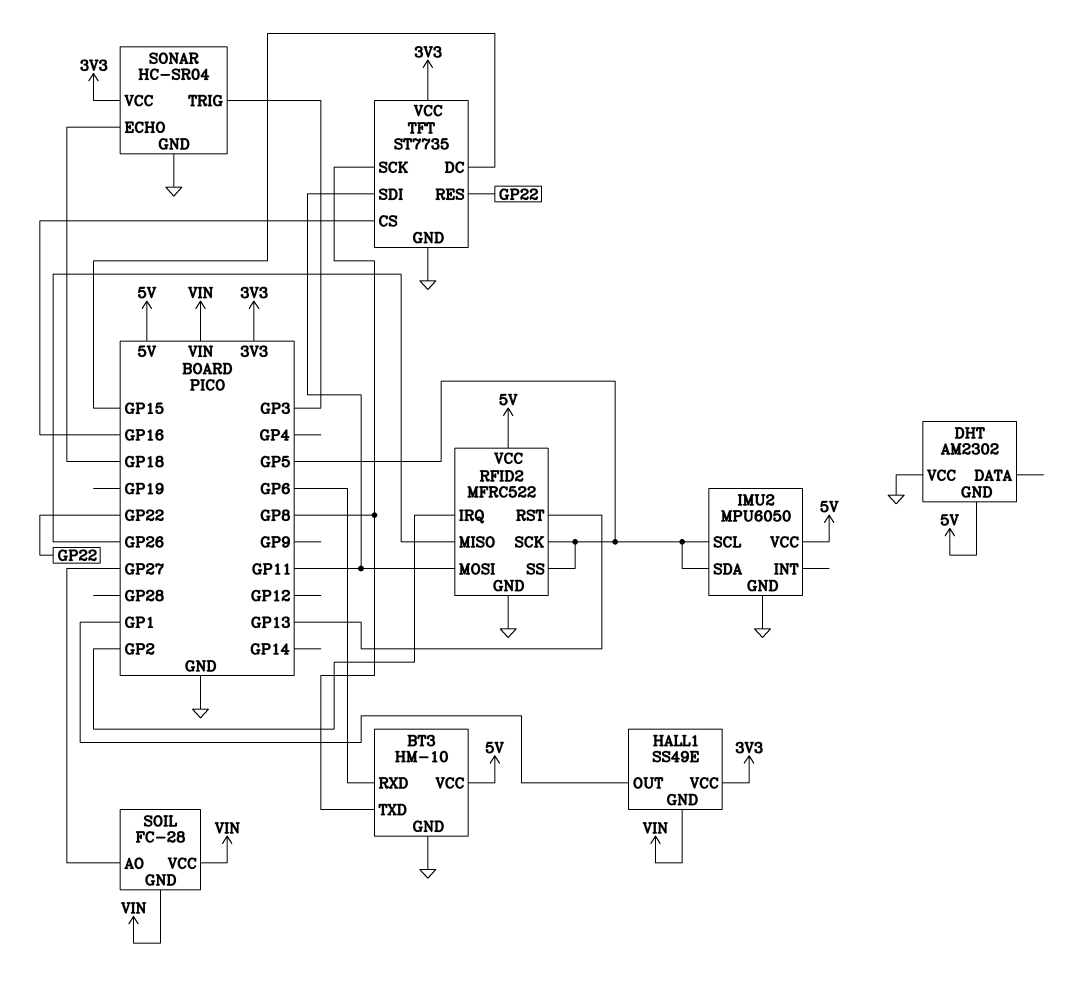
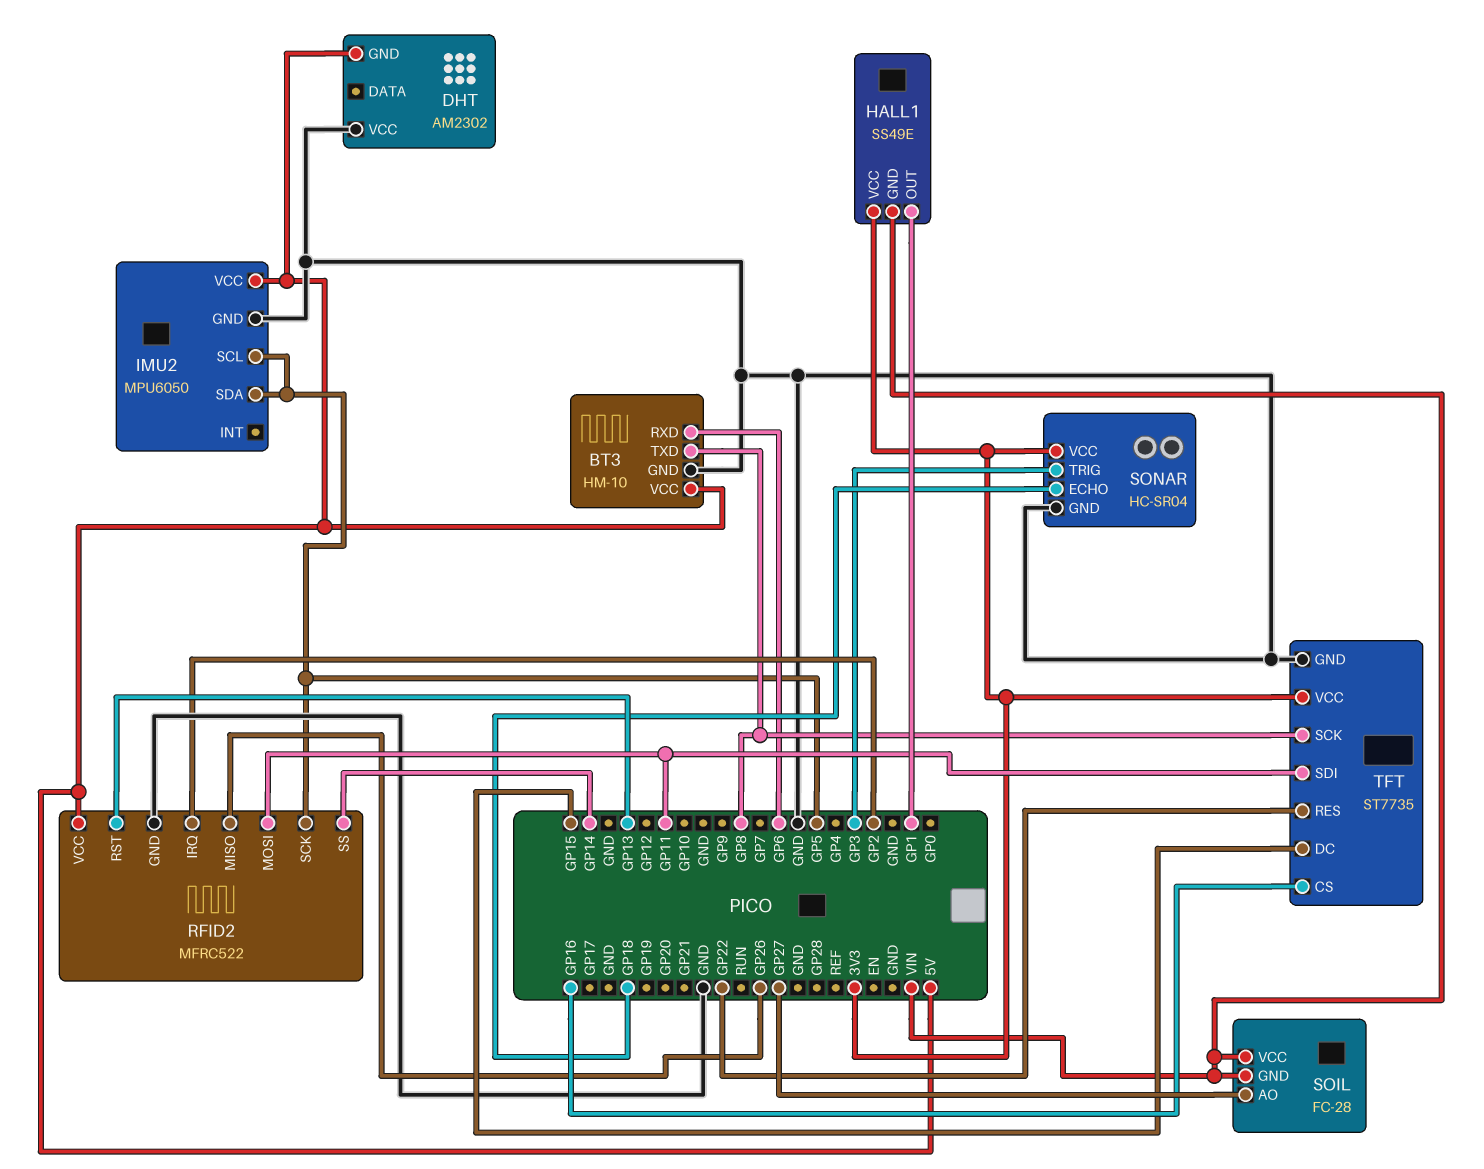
RFID2 pin SS: GP5 -> GP14

